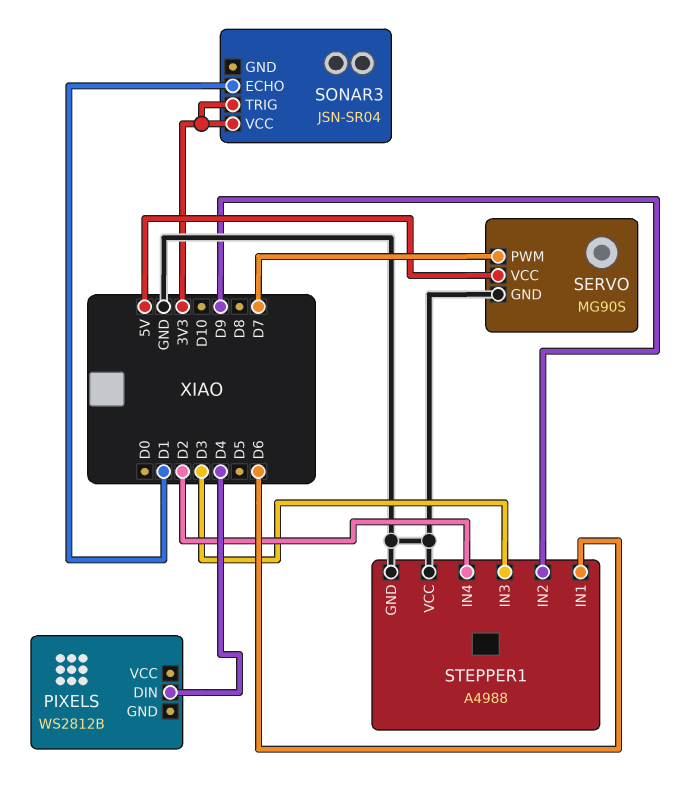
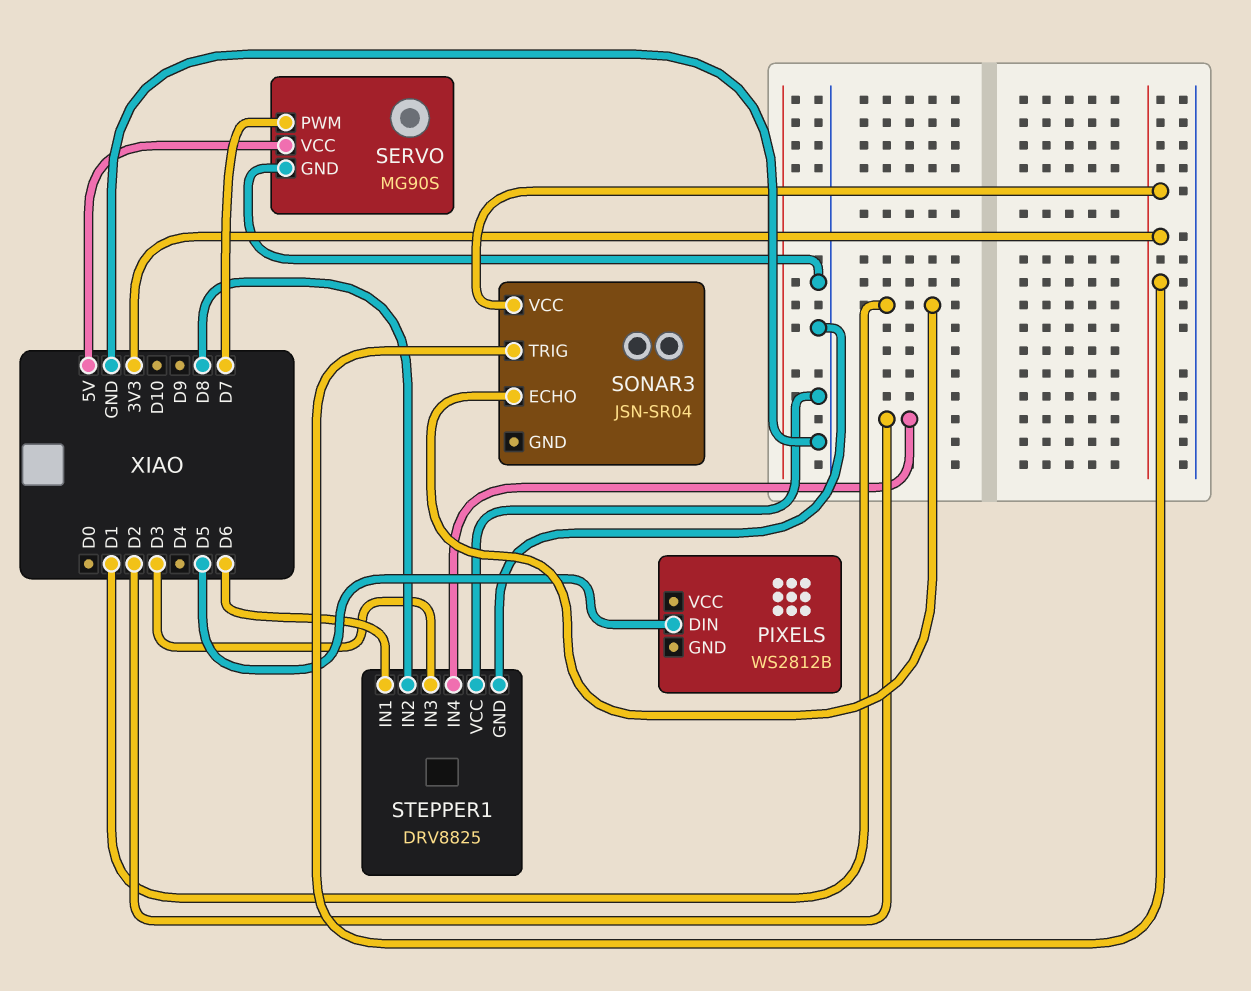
PIXELS pin DIN: D4 -> D5
STEPPER1: A4988 -> DRV8825
STEPPER1 pin IN2: D9 -> D8

